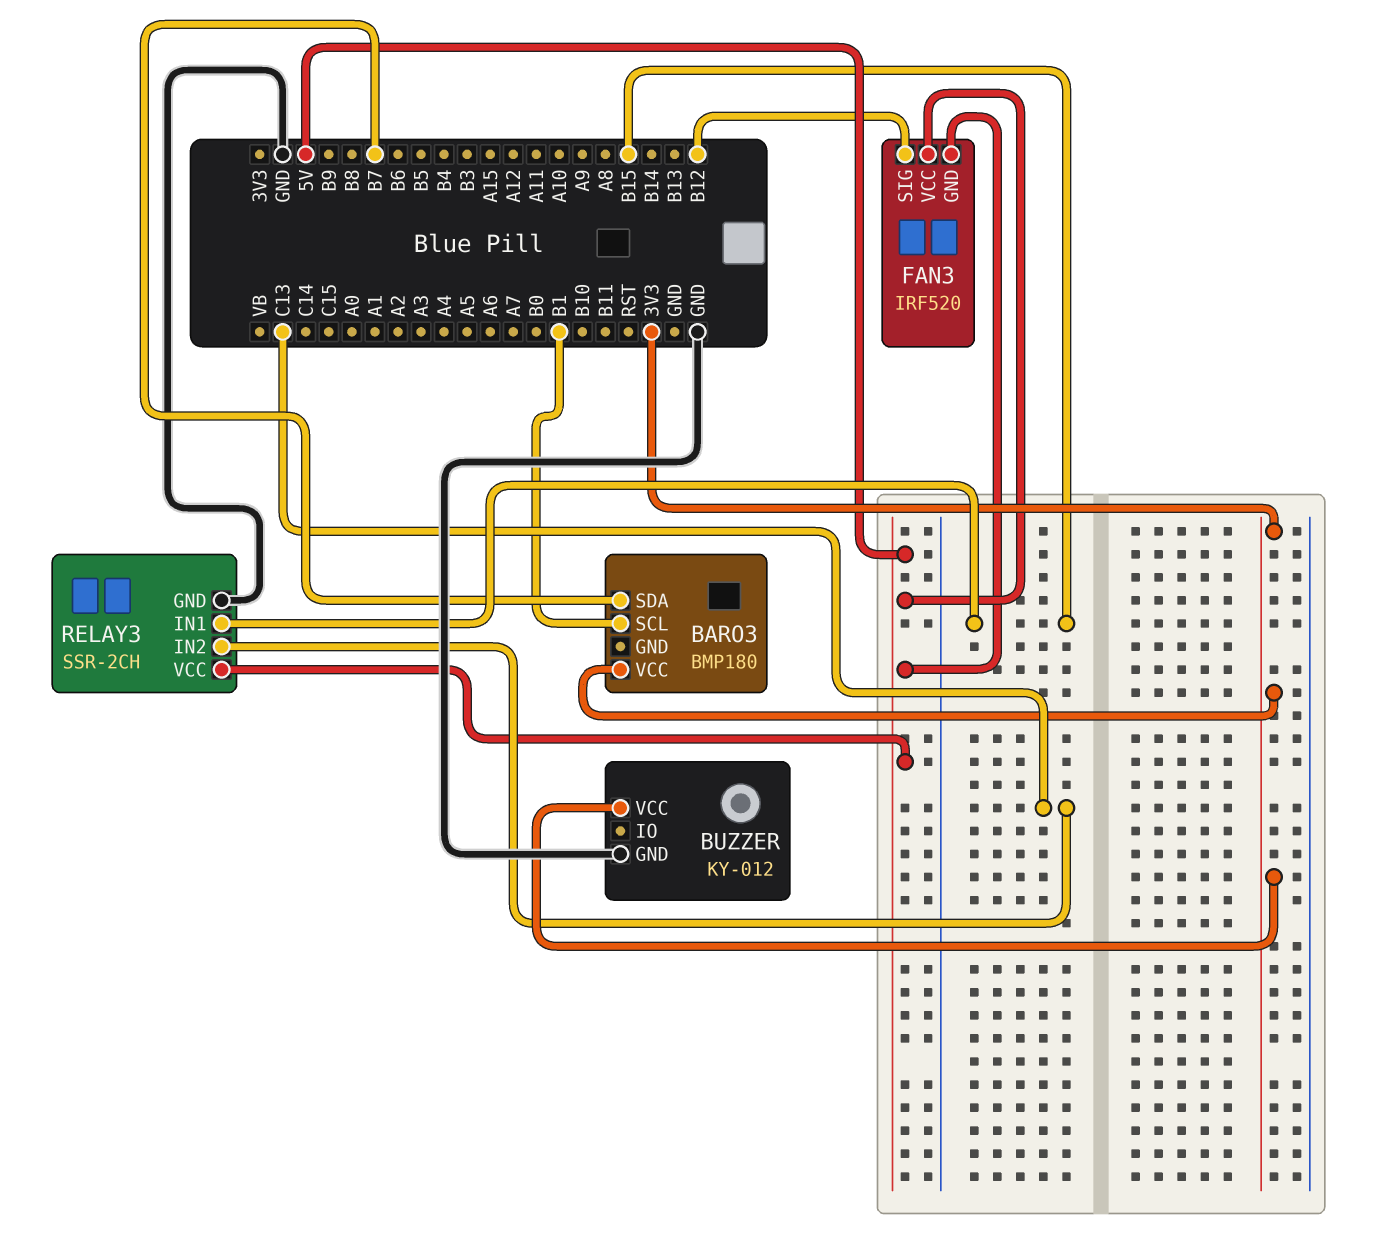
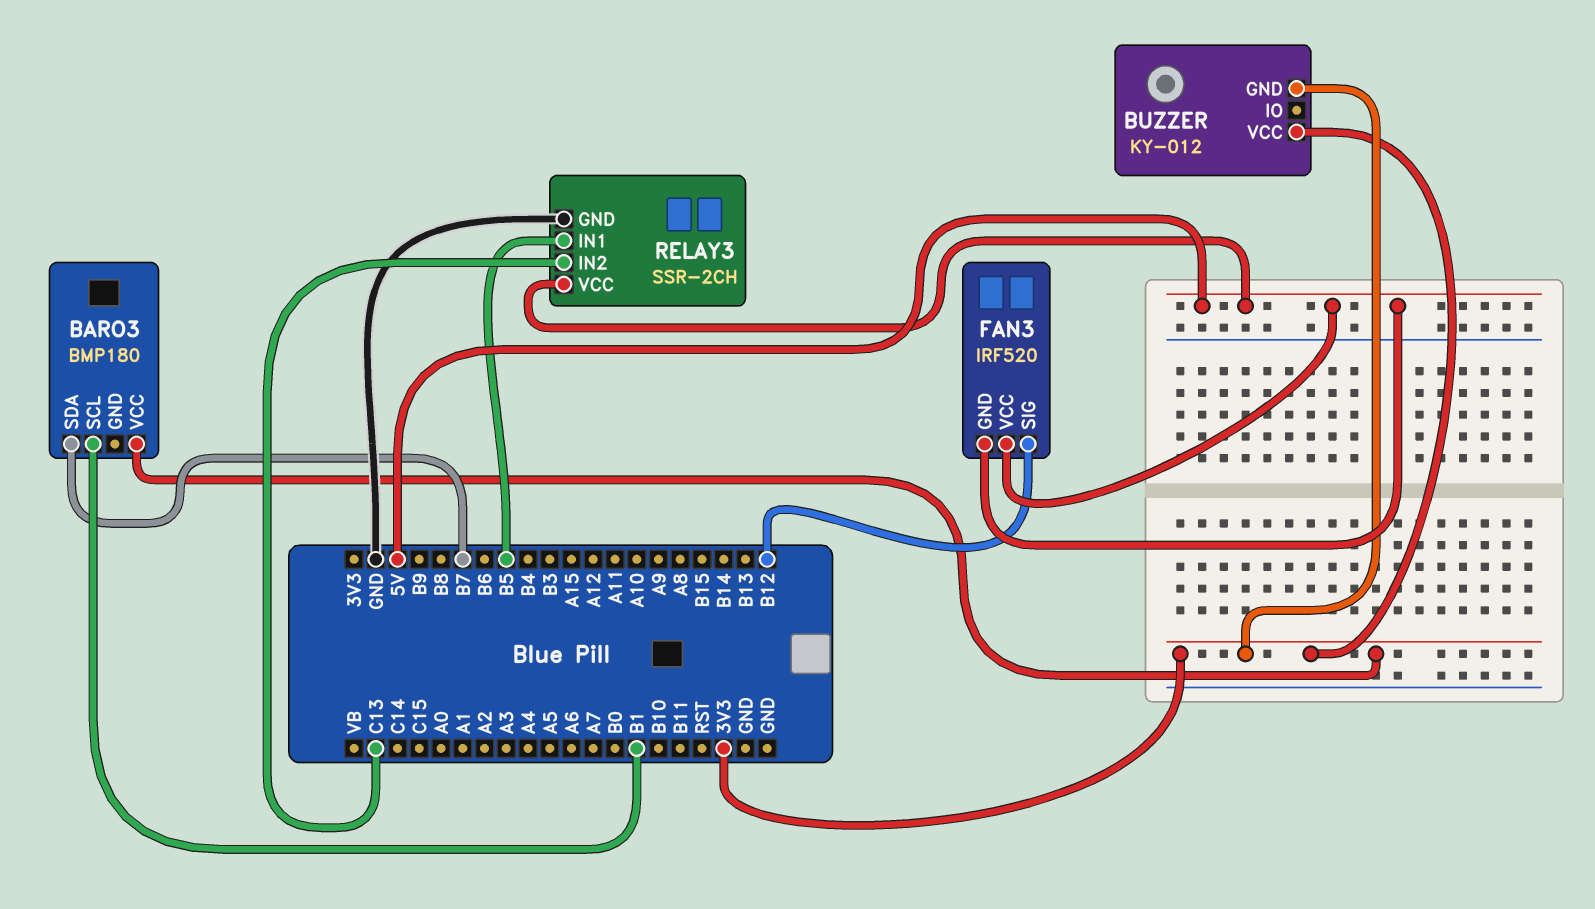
BUZZER pin GND: GND -> 3V3
RELAY3 pin IN1: B15 -> B5

